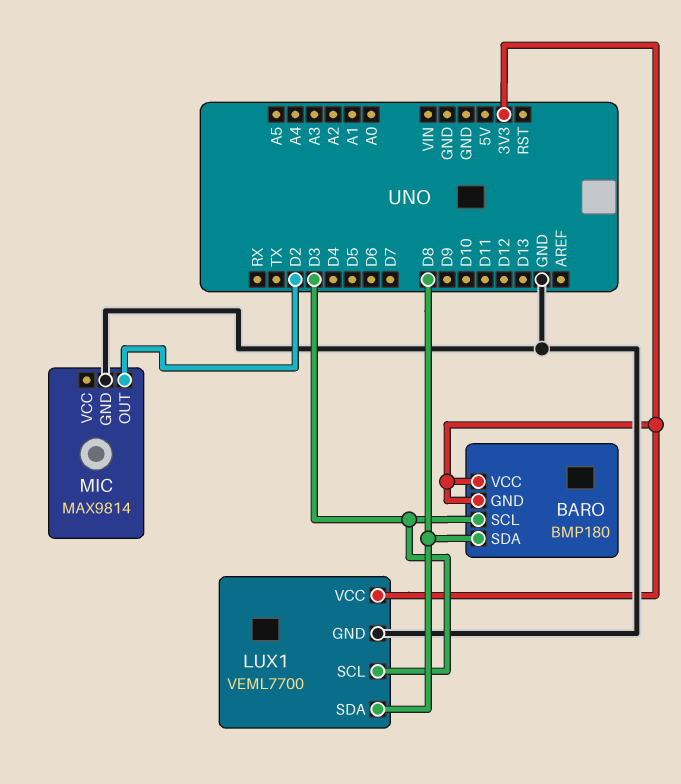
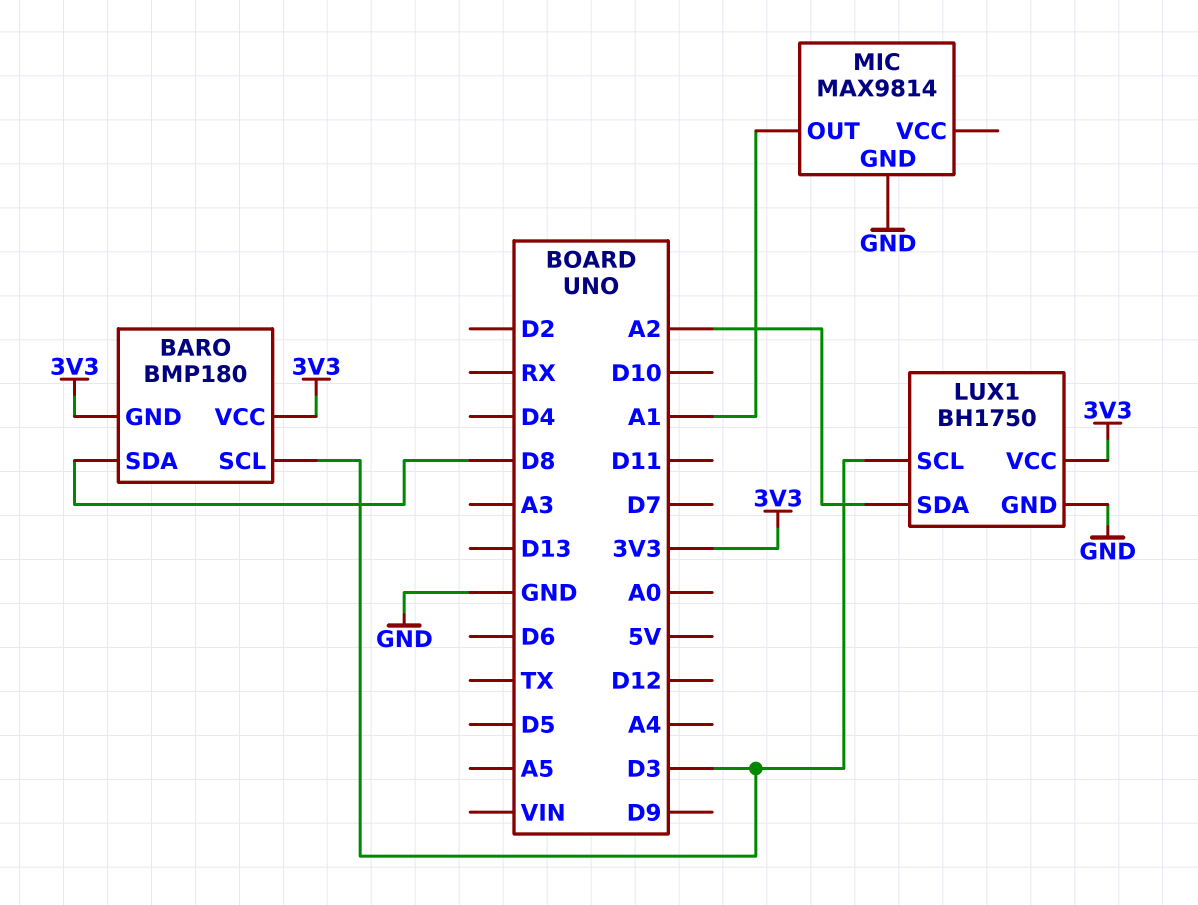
LUX1: VEML7700 -> BH1750
LUX1 pin SDA: D8 -> A2
MIC pin OUT: D2 -> A1

